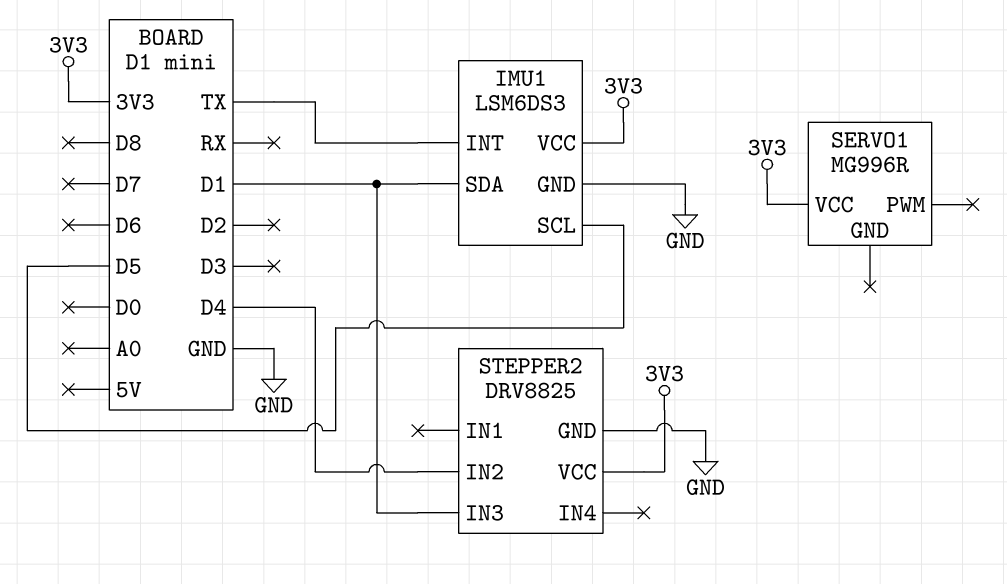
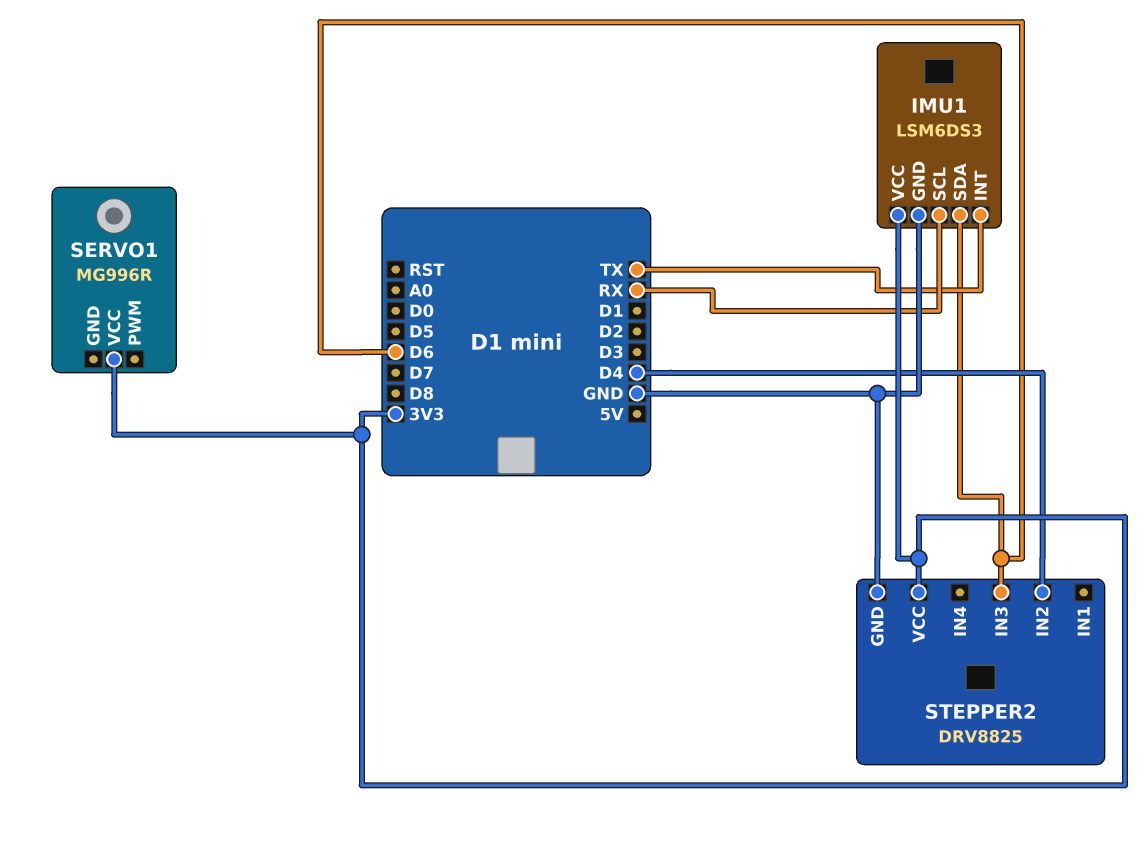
IMU1 pin SCL: D5 -> RX
IMU1 pin SDA: D1 -> D6
STEPPER2 pin IN3: D1 -> D6

